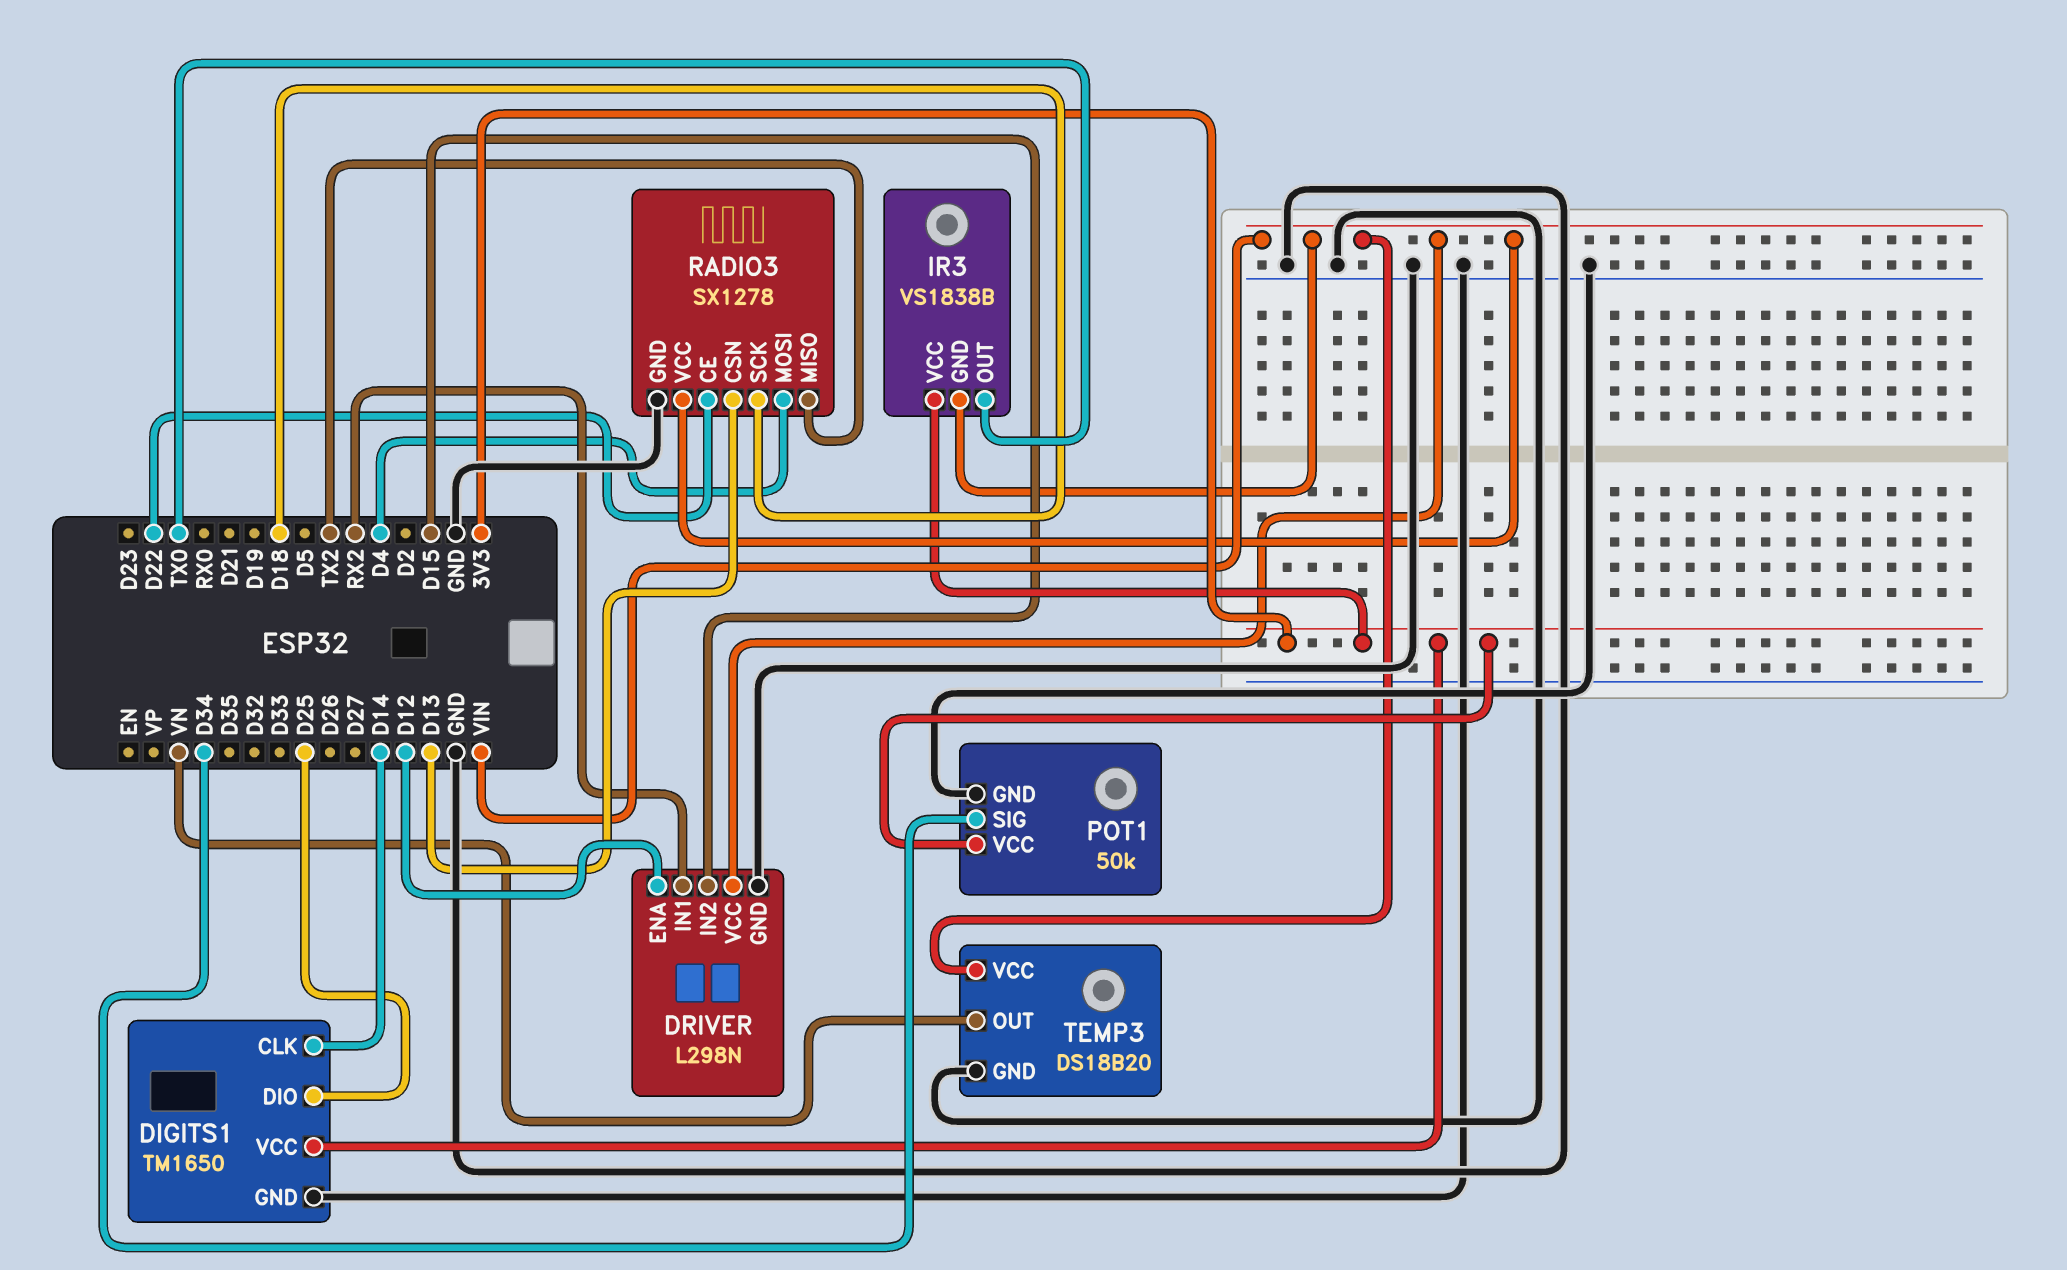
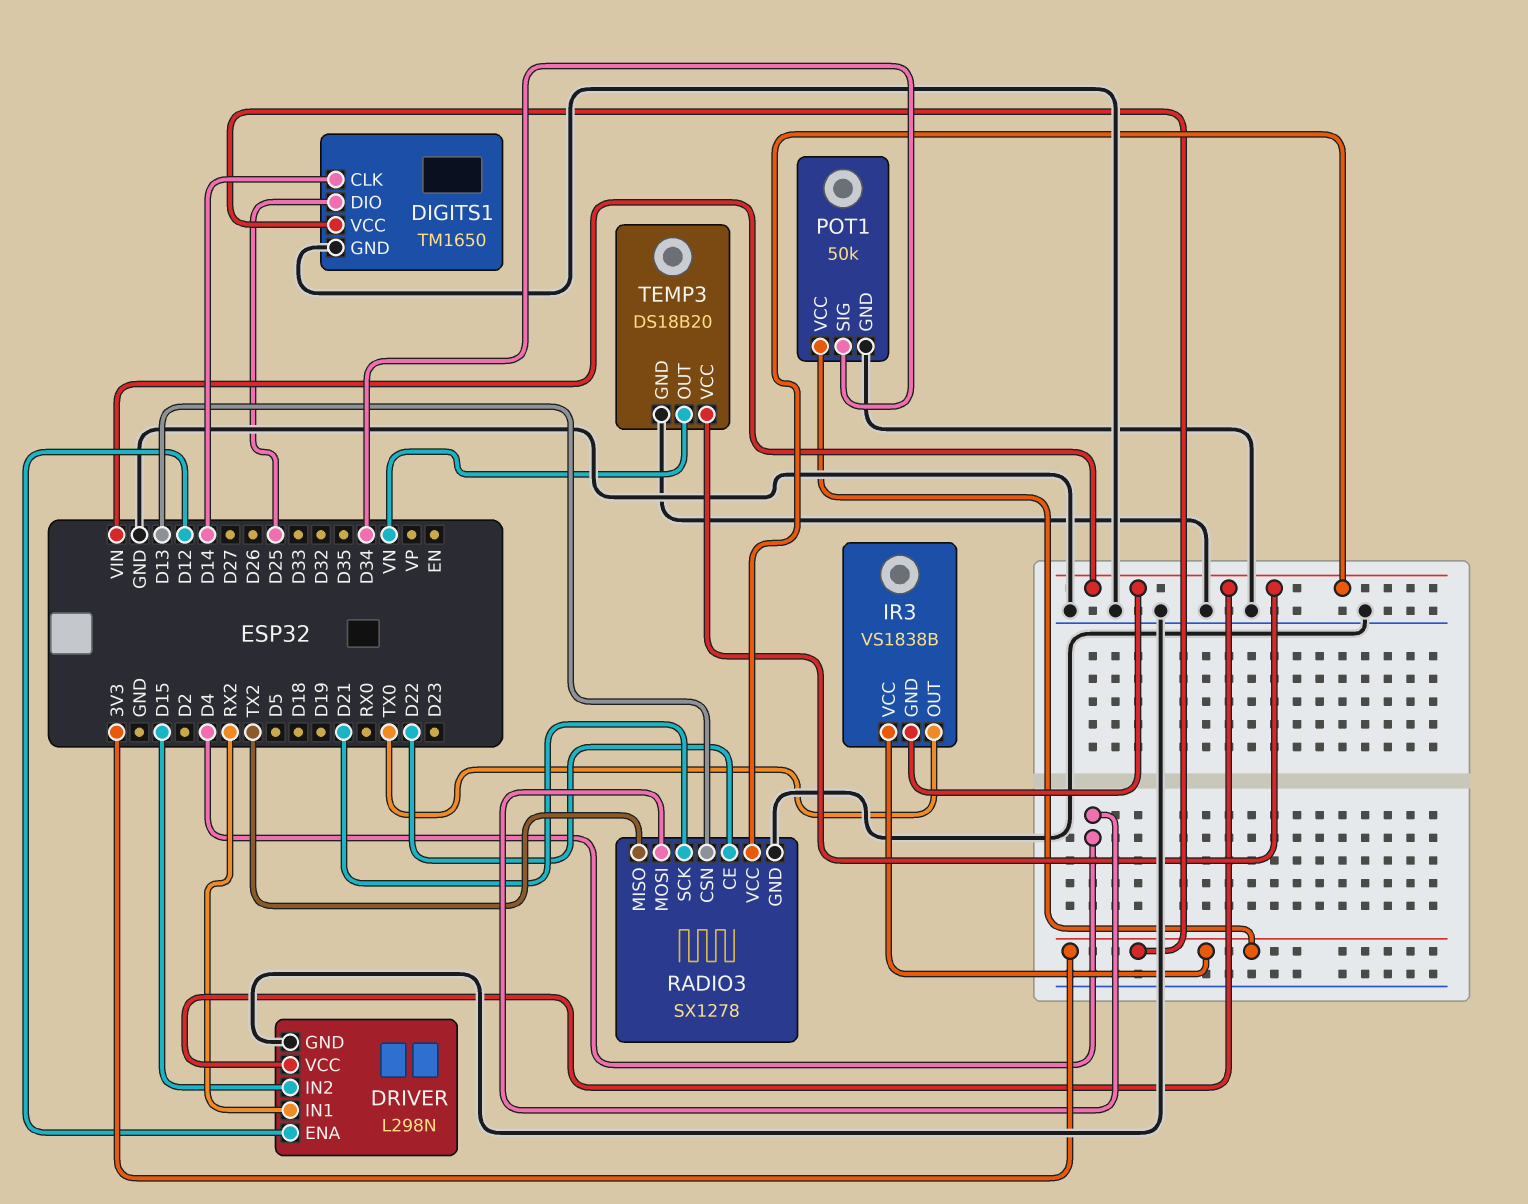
RADIO3 pin SCK: D18 -> D21

